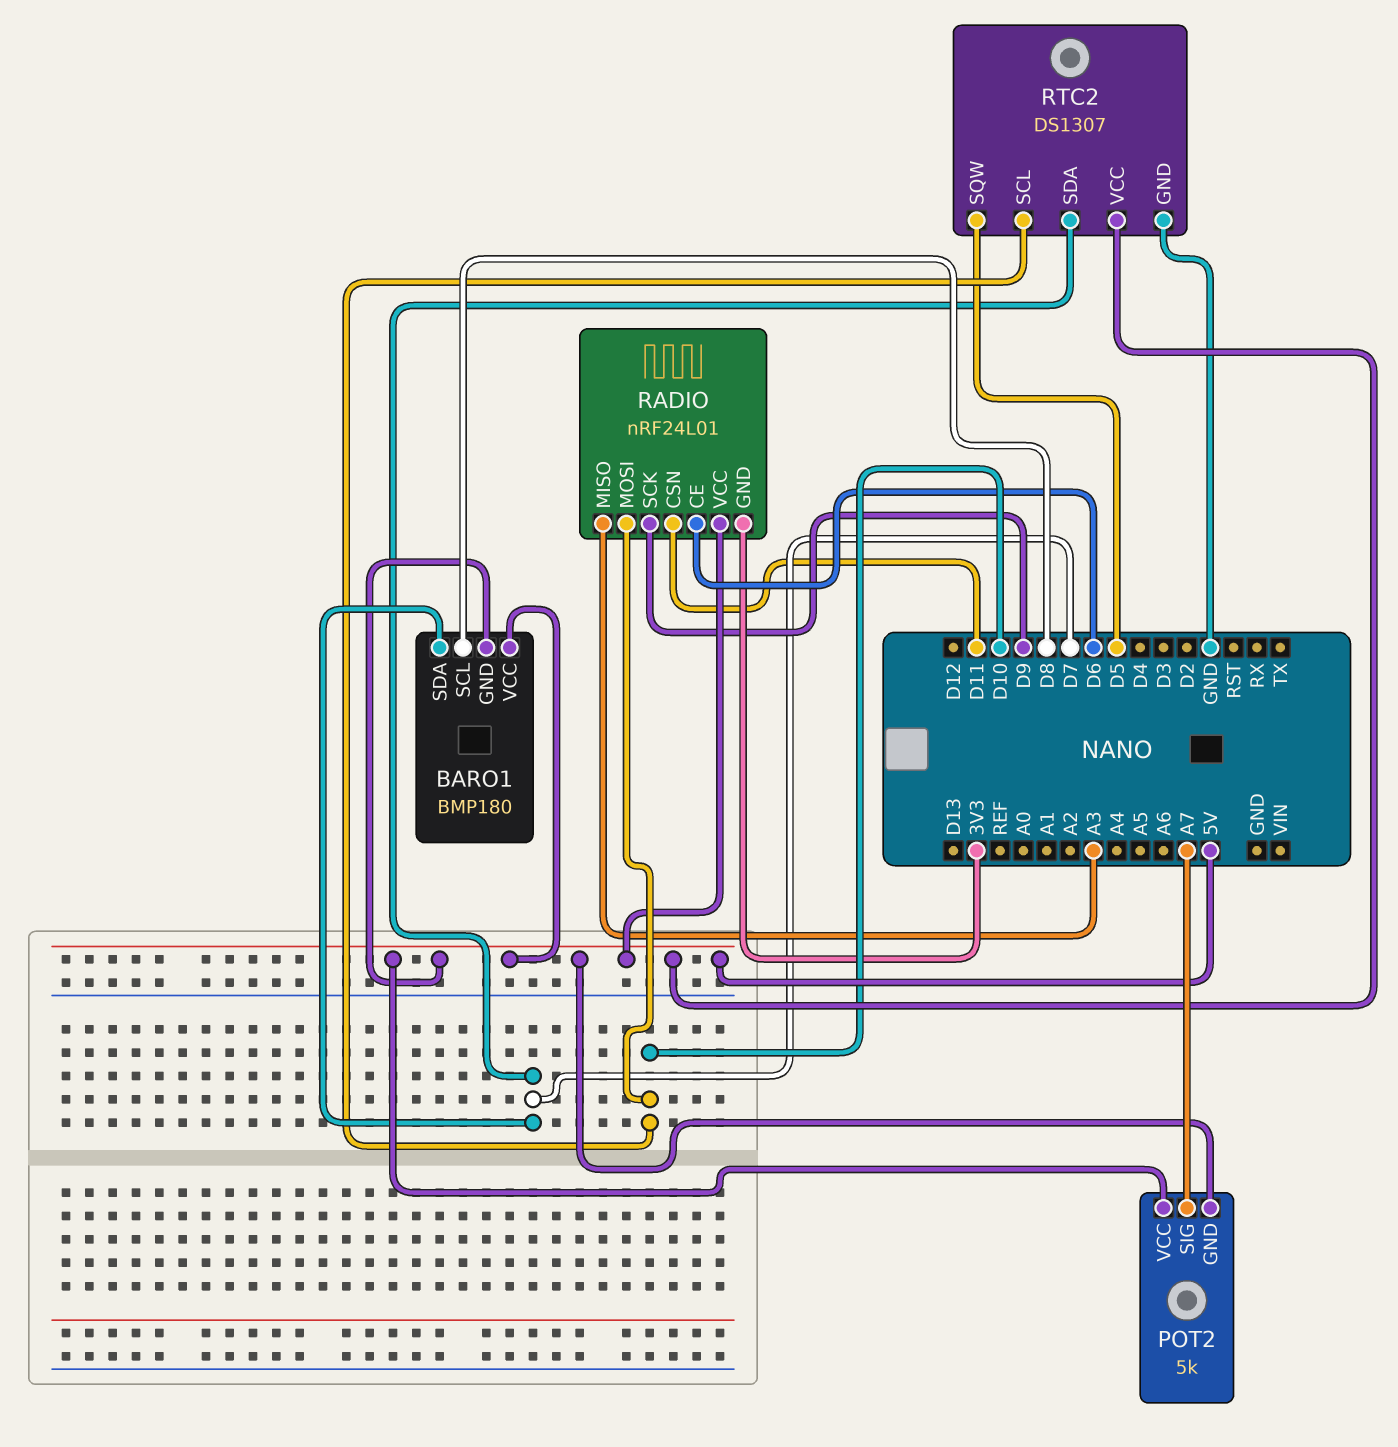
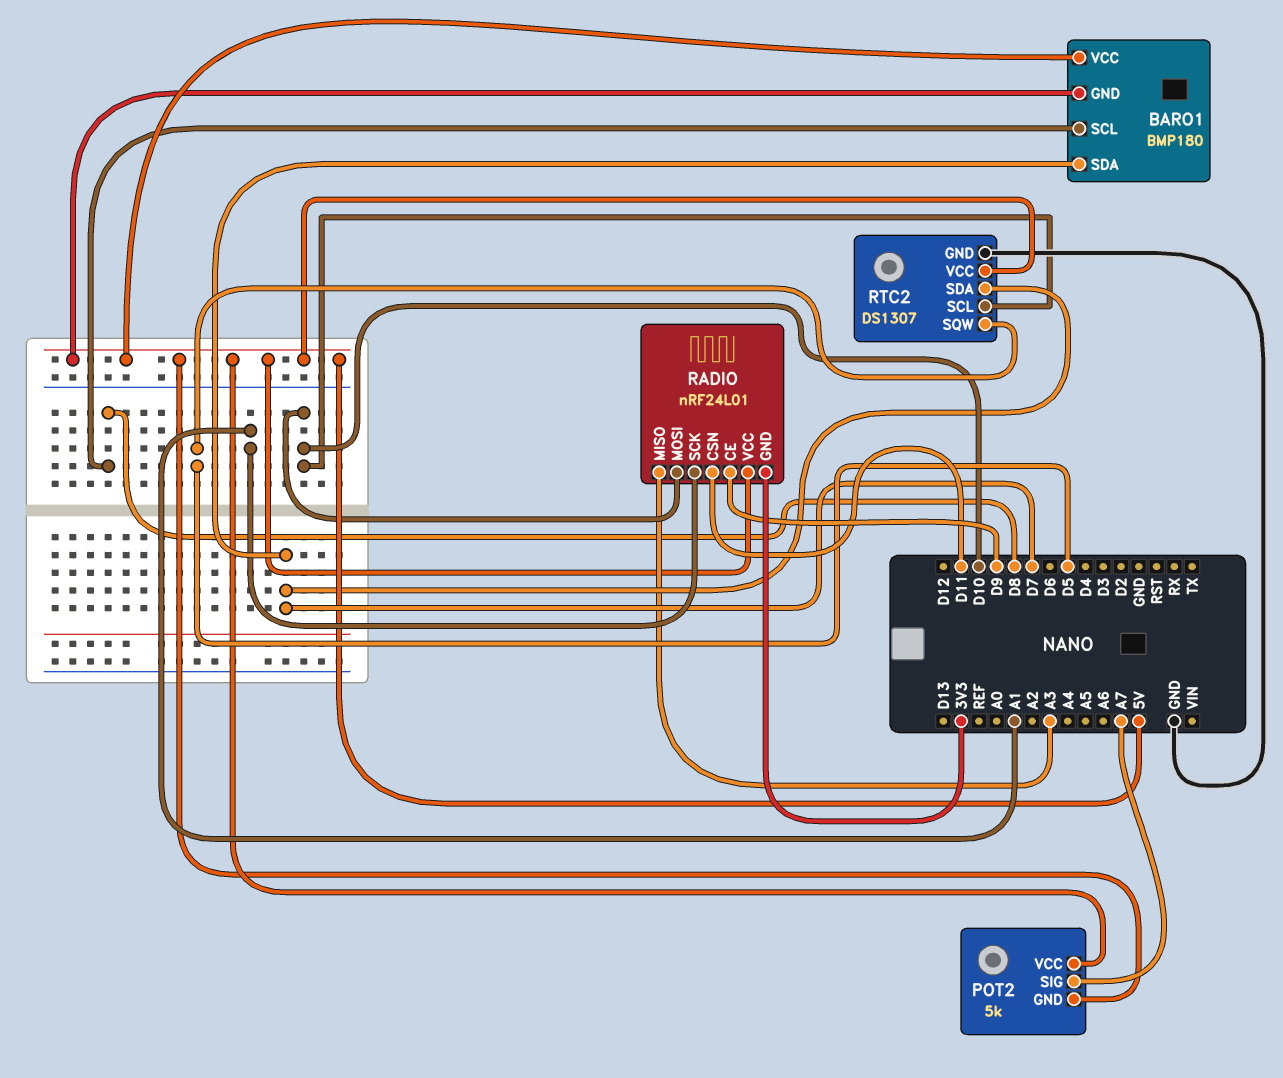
RADIO pin CE: D6 -> D9
RADIO pin SCK: D9 -> A1

